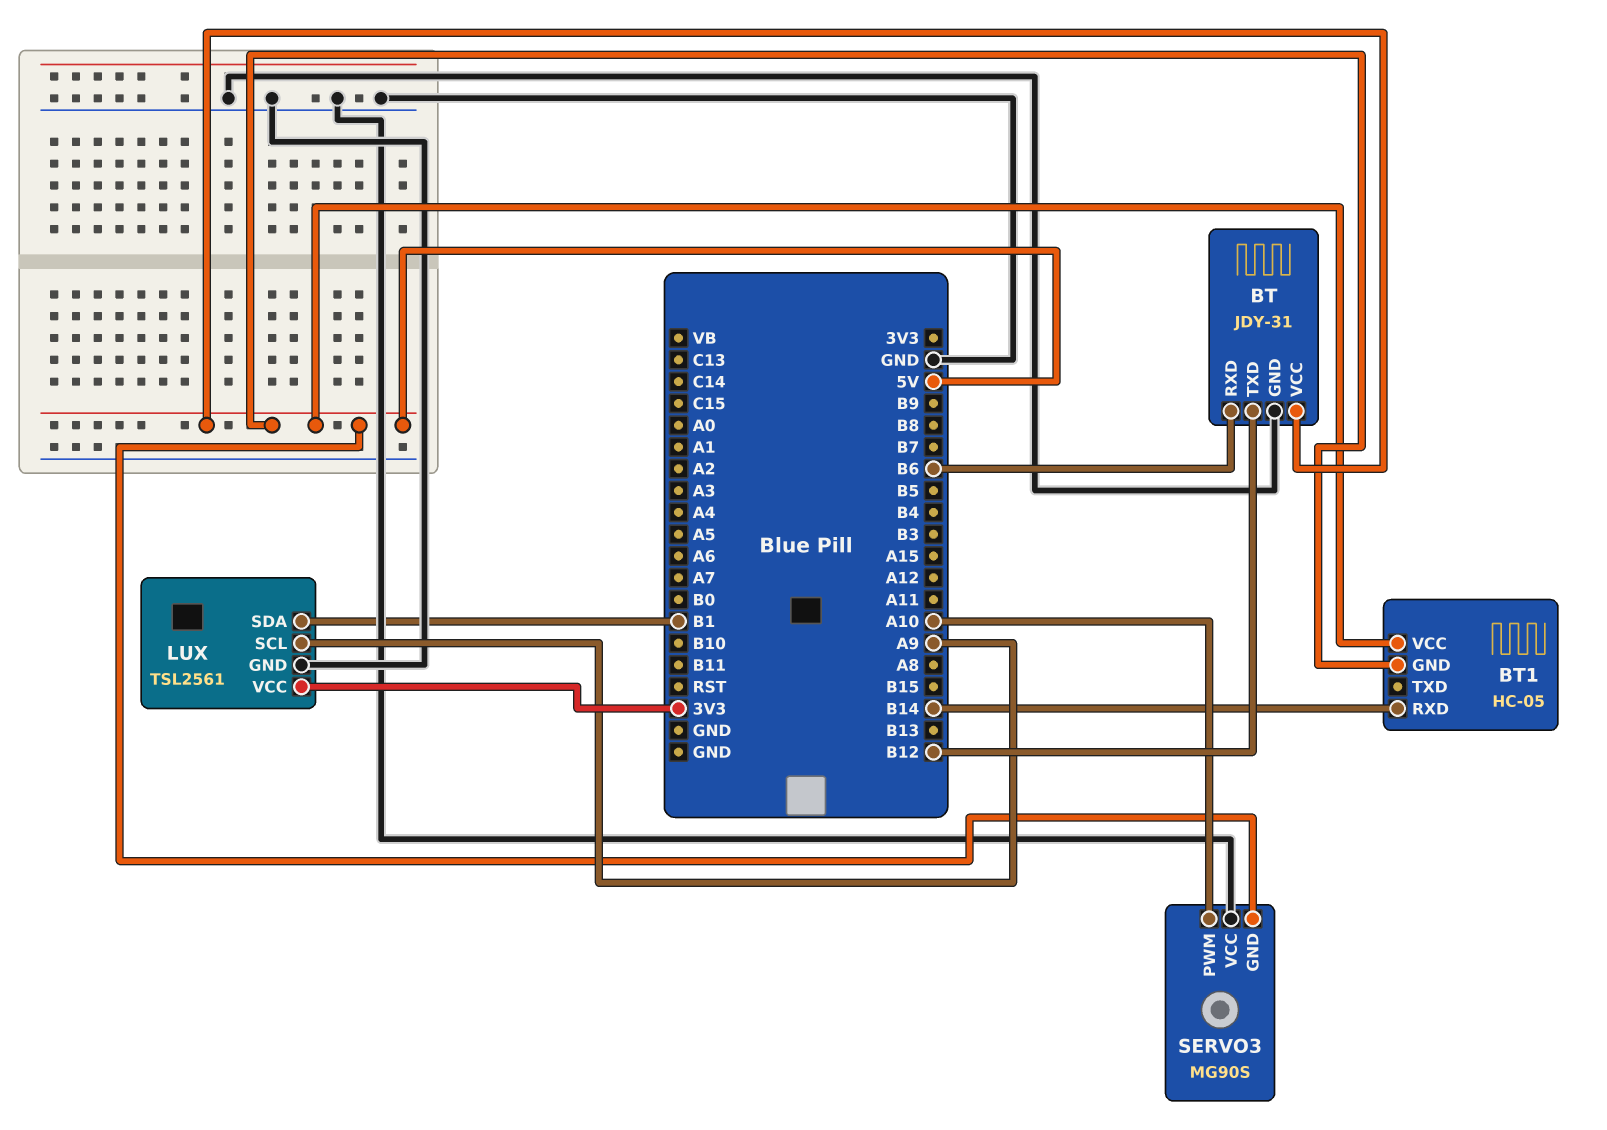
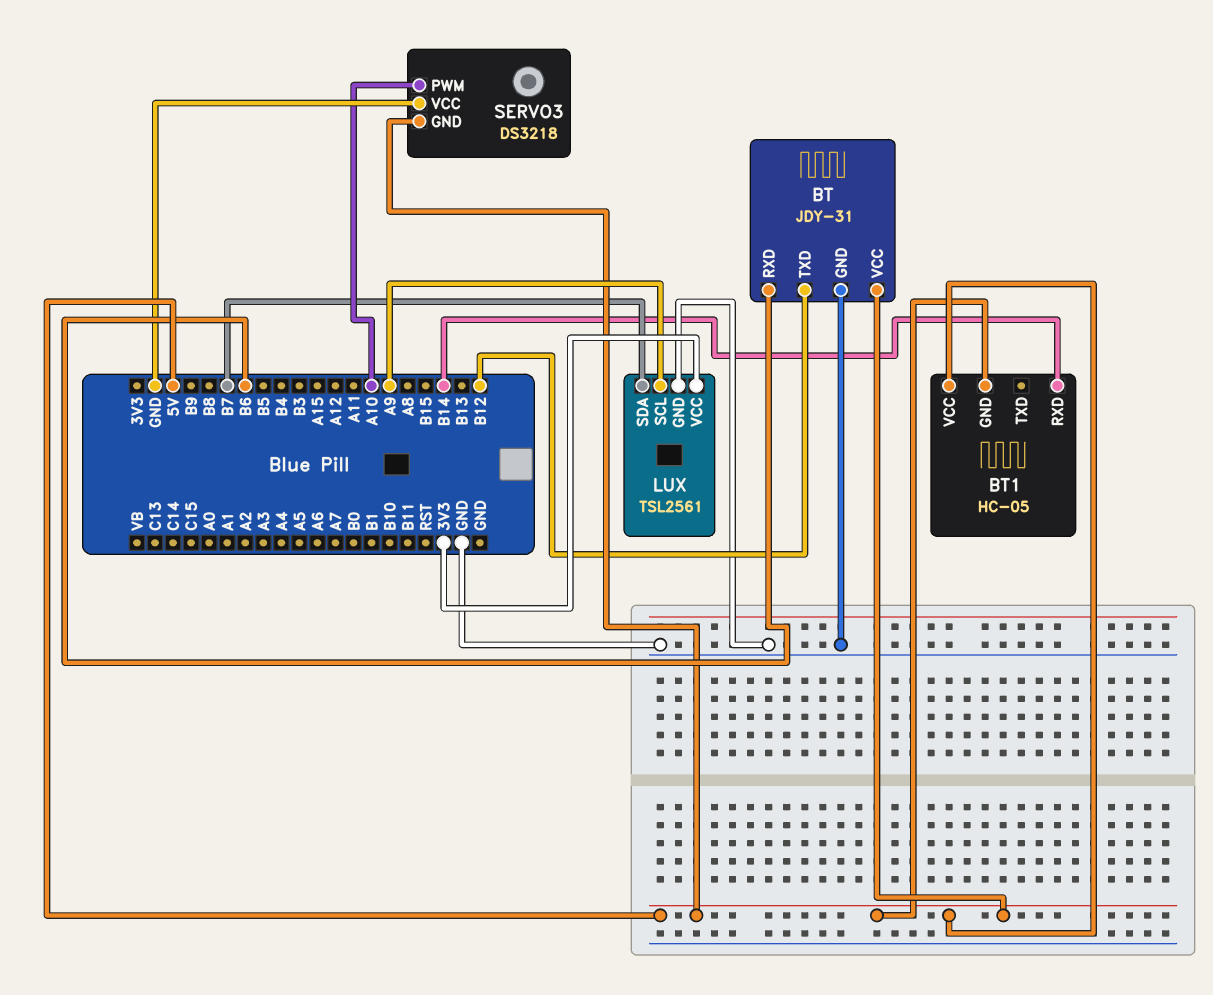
LUX pin SDA: B1 -> B7
SERVO3: MG90S -> DS3218

